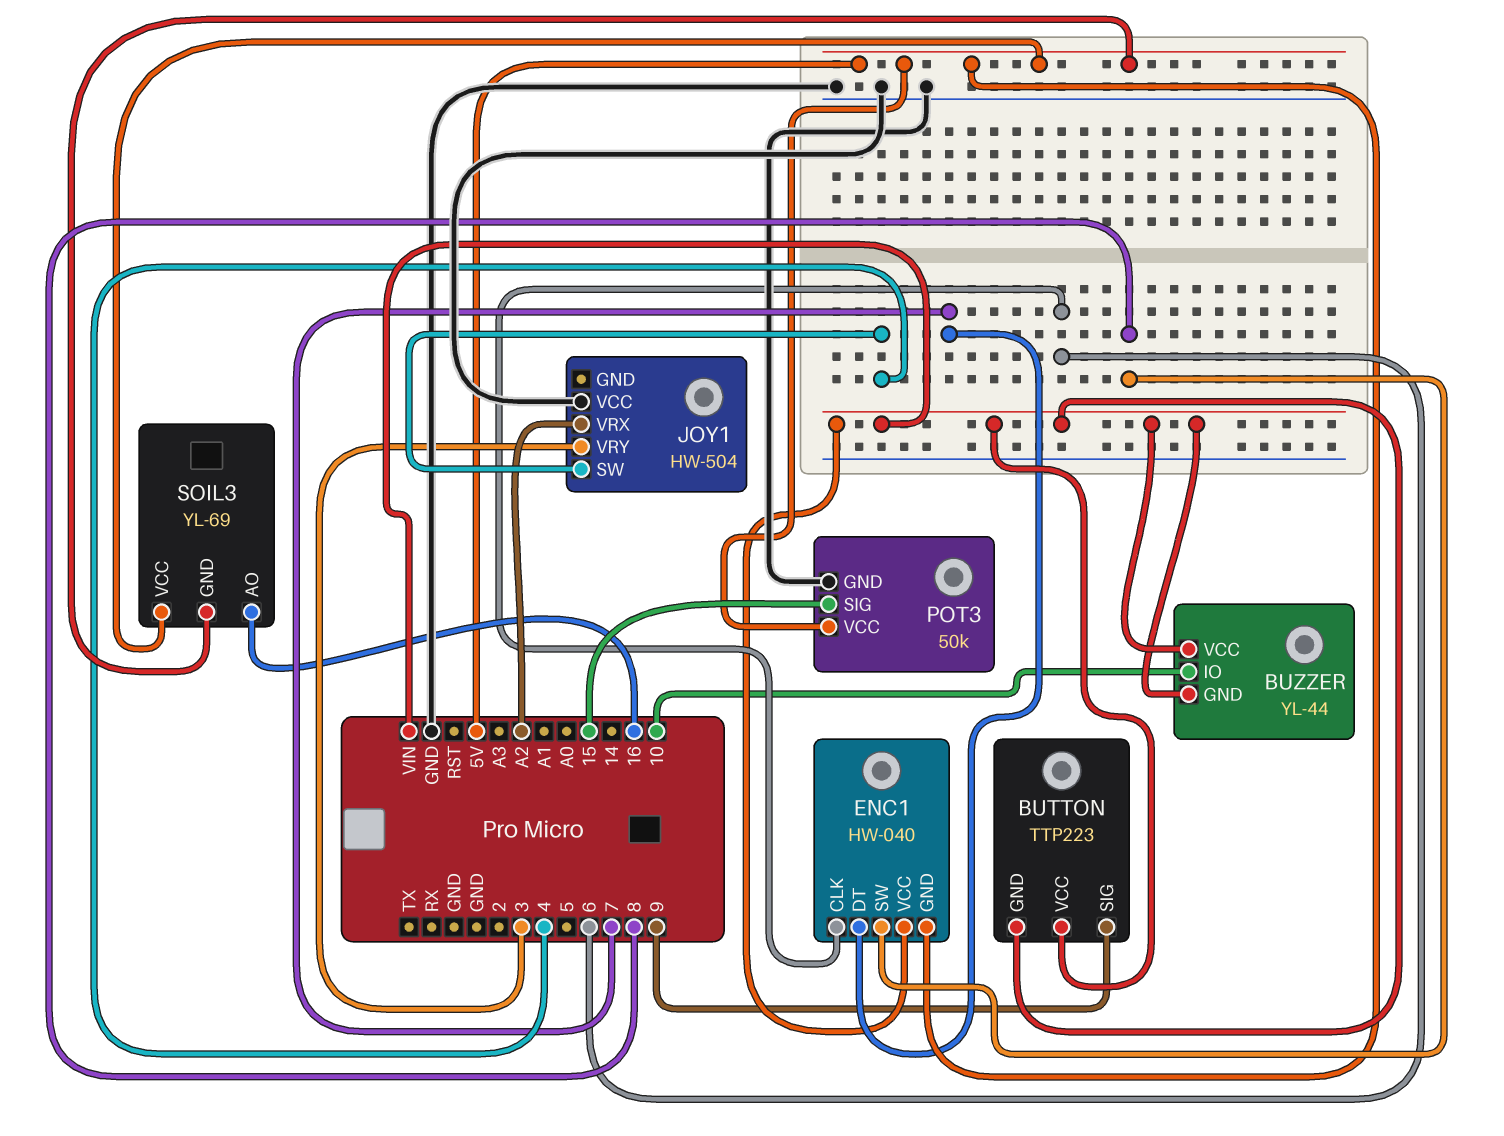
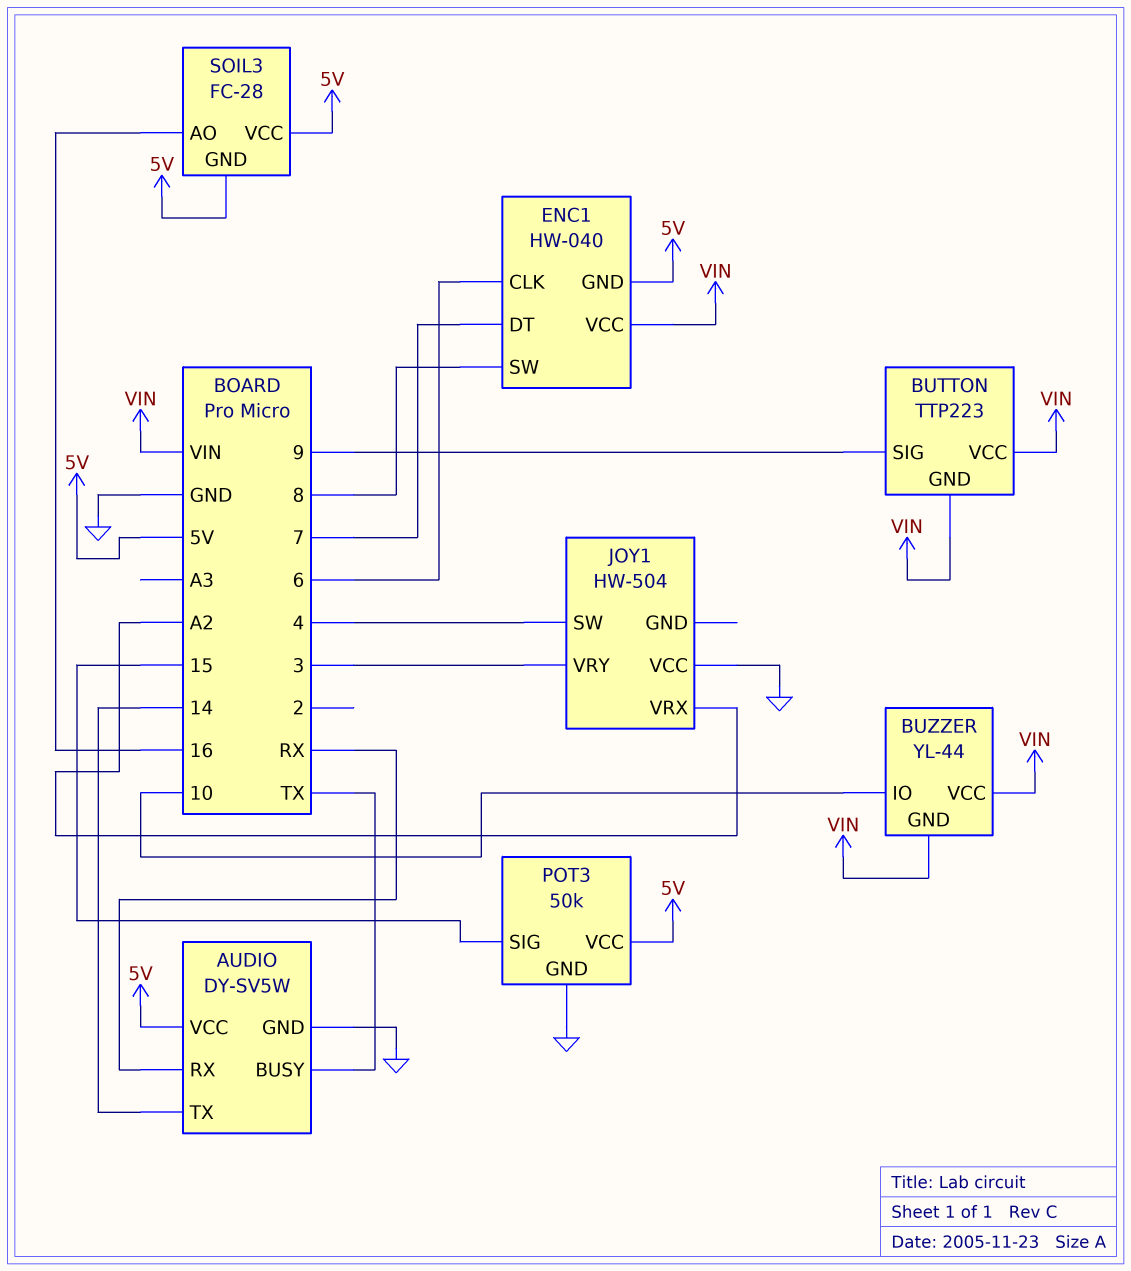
AUDIO: none -> DY-SV5W
AUDIO pin BUSY: none -> TX
AUDIO pin GND: none -> GND
AUDIO pin RX: none -> RX
AUDIO pin TX: none -> 14
AUDIO pin VCC: none -> 5V
SOIL3: YL-69 -> FC-28

